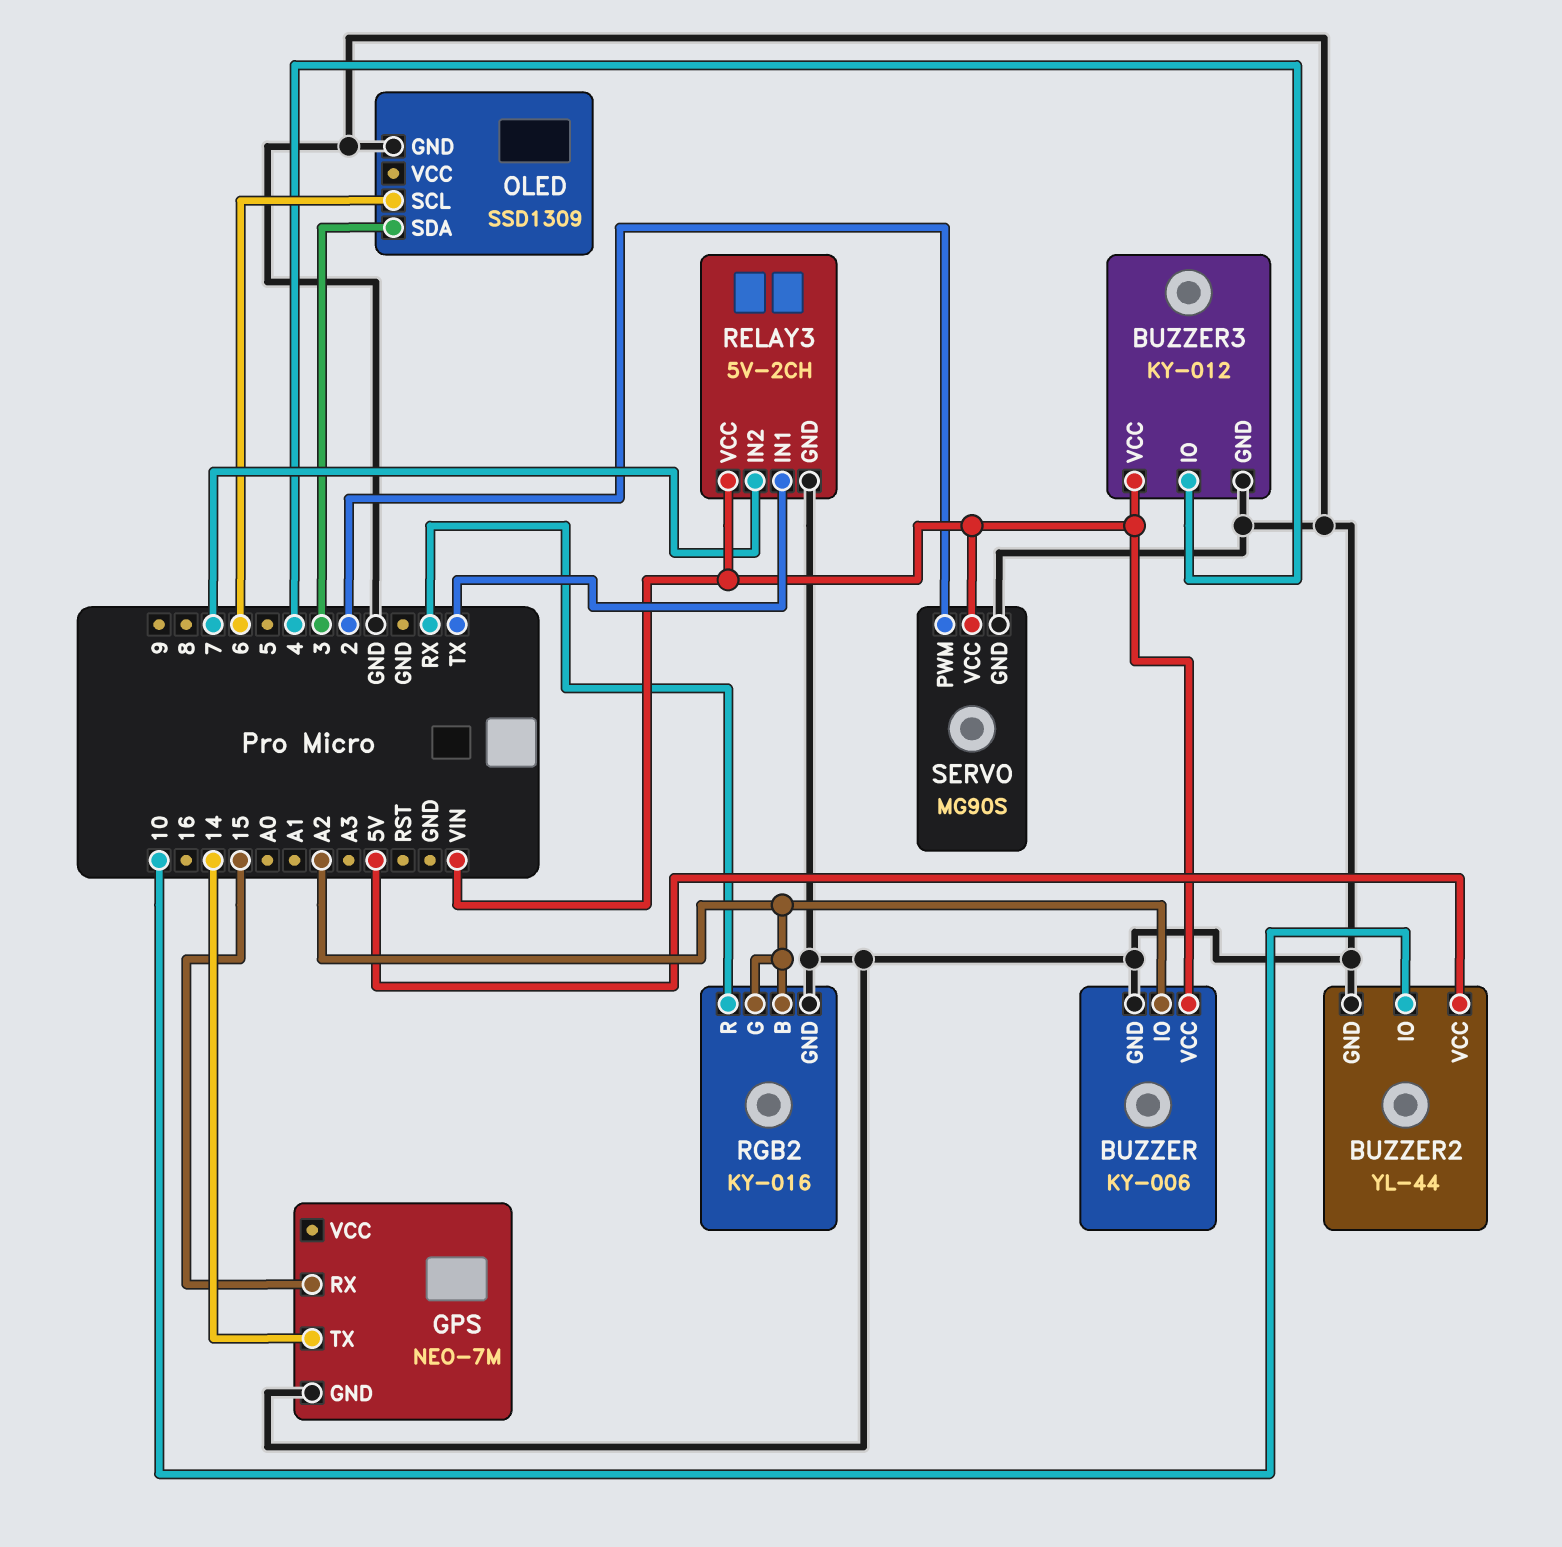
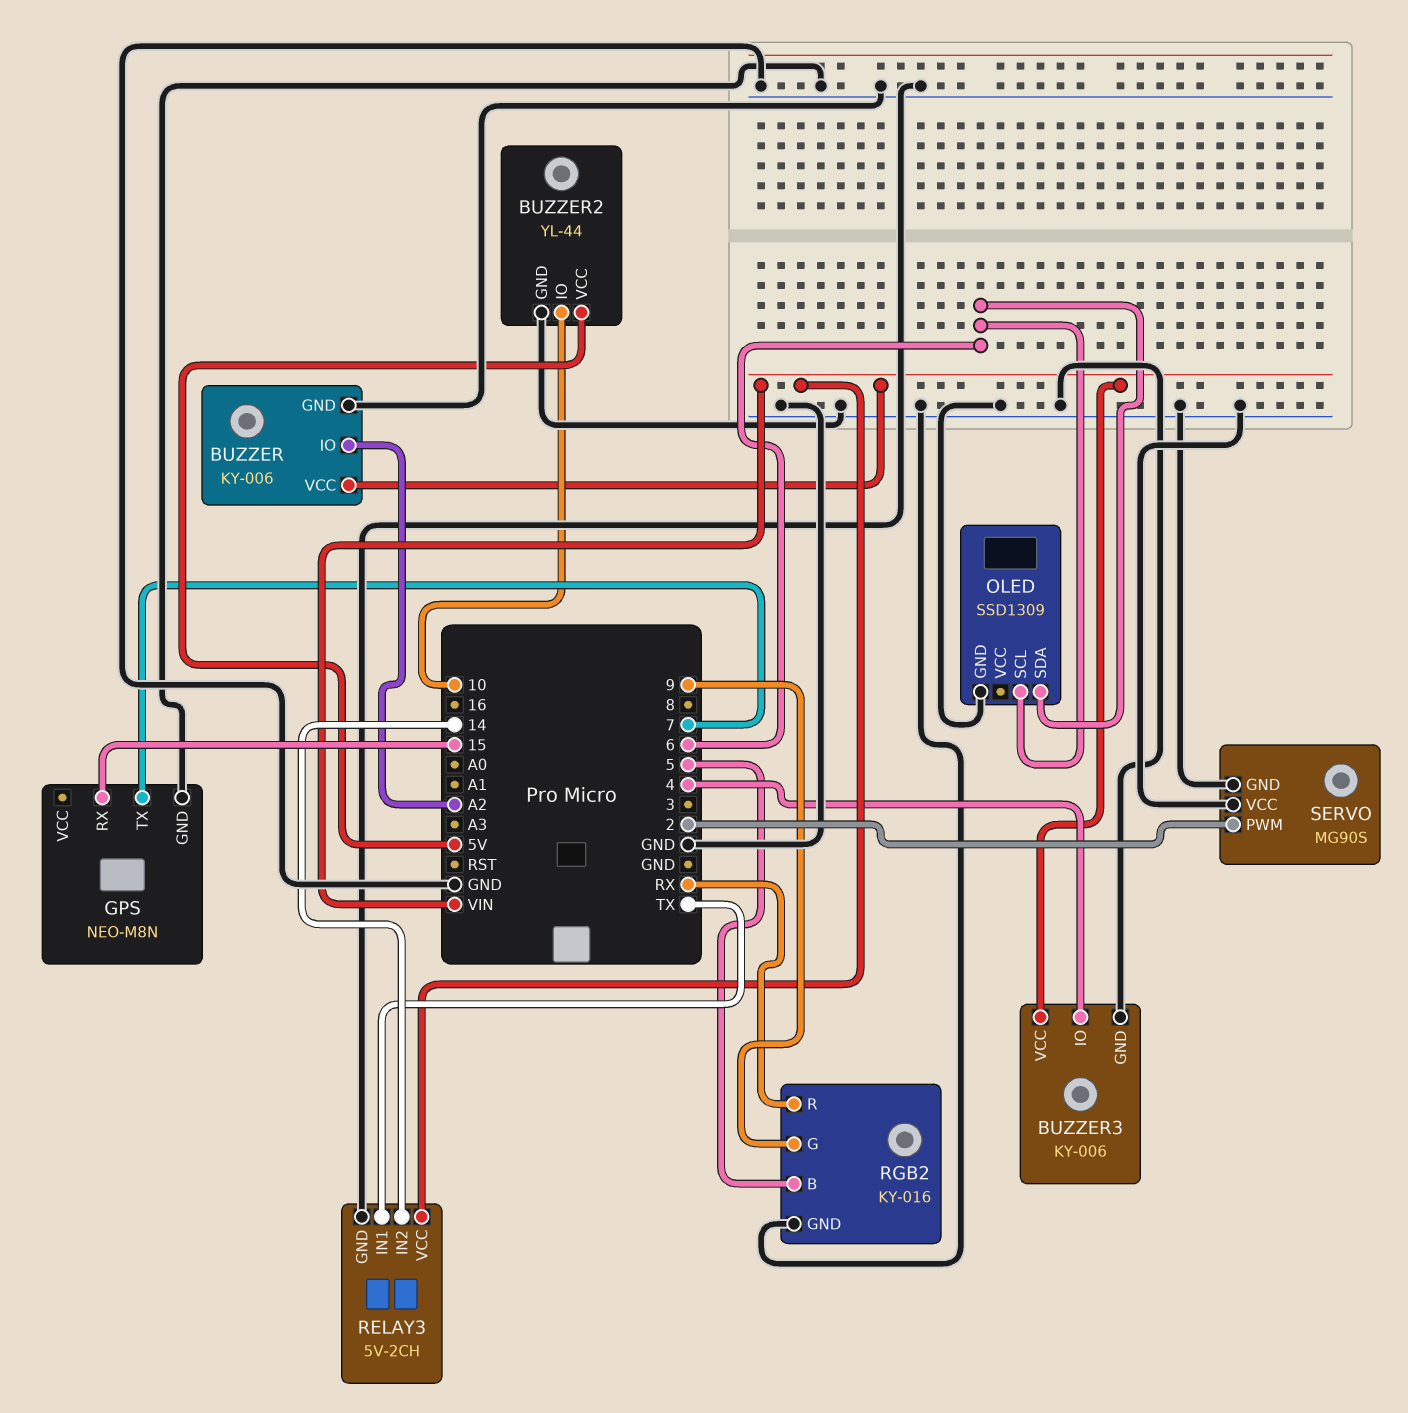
BUZZER3: KY-012 -> KY-006
GPS: NEO-7M -> NEO-M8N
GPS pin TX: 14 -> 7
OLED pin SDA: 3 -> 6
RELAY3 pin IN2: 7 -> 14
RGB2 pin B: A2 -> 5
RGB2 pin G: A2 -> 9
SERVO pin VCC: VIN -> GND

